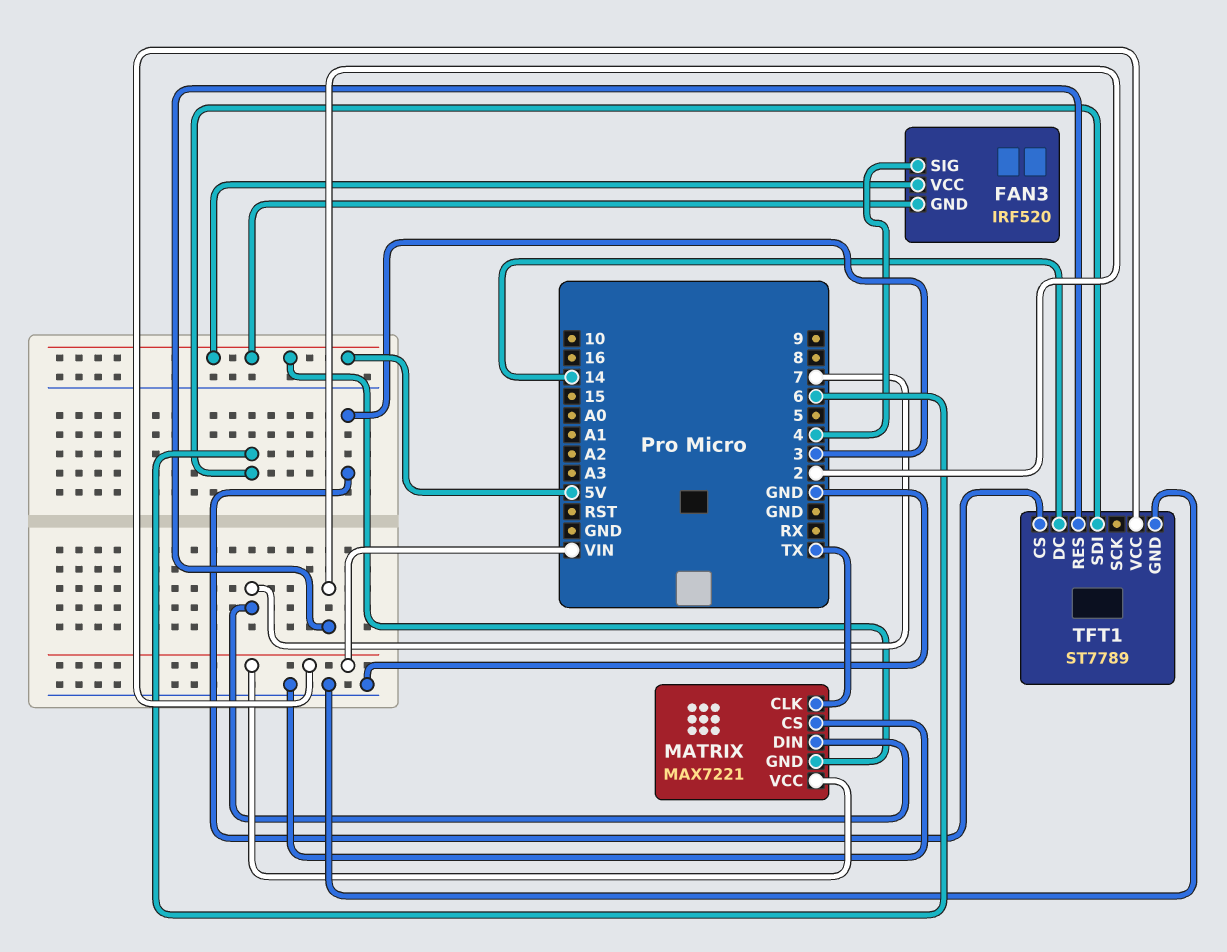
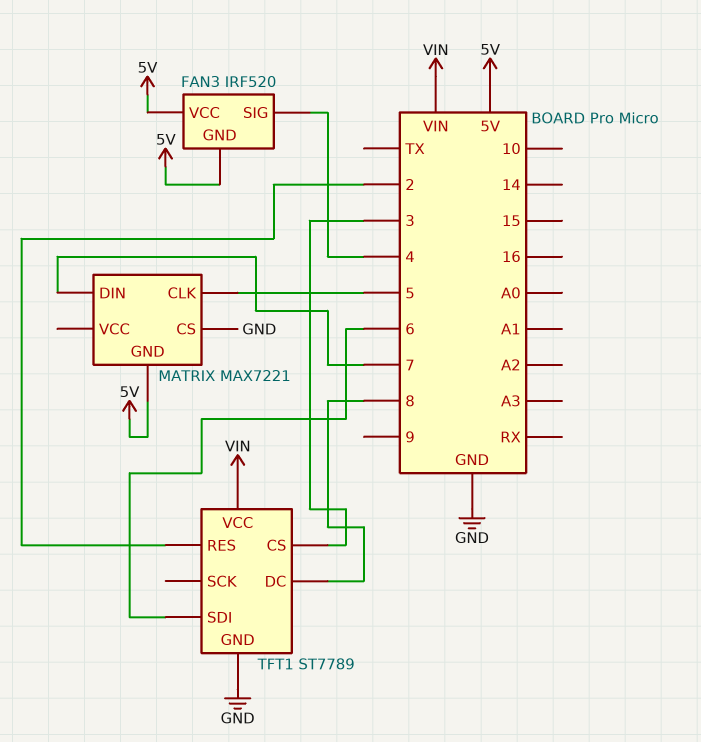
MATRIX pin CLK: TX -> 5
MATRIX pin VCC: VIN -> none
TFT1 pin DC: 14 -> 8

